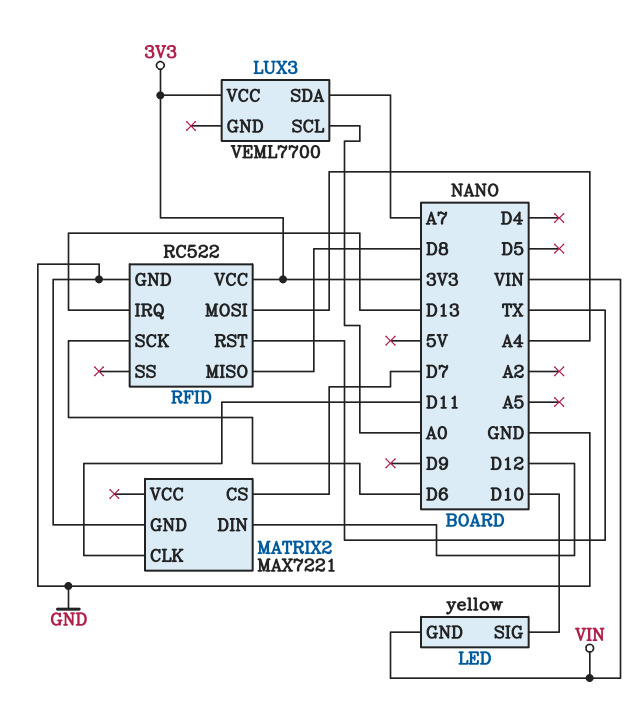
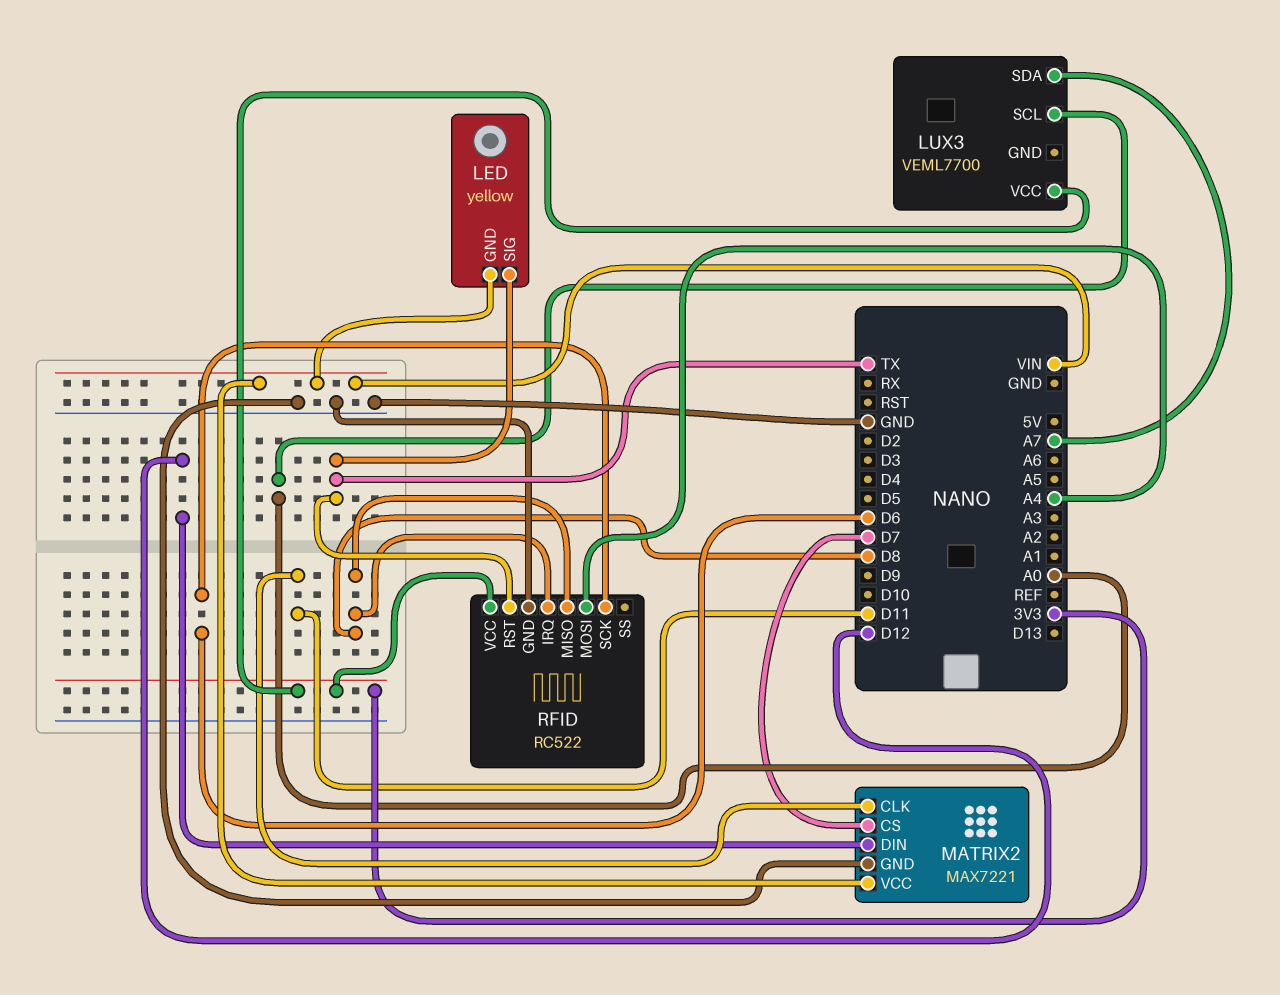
LED pin SIG: D10 -> TX
MATRIX2 pin VCC: none -> VIN
RFID pin IRQ: D13 -> D8

